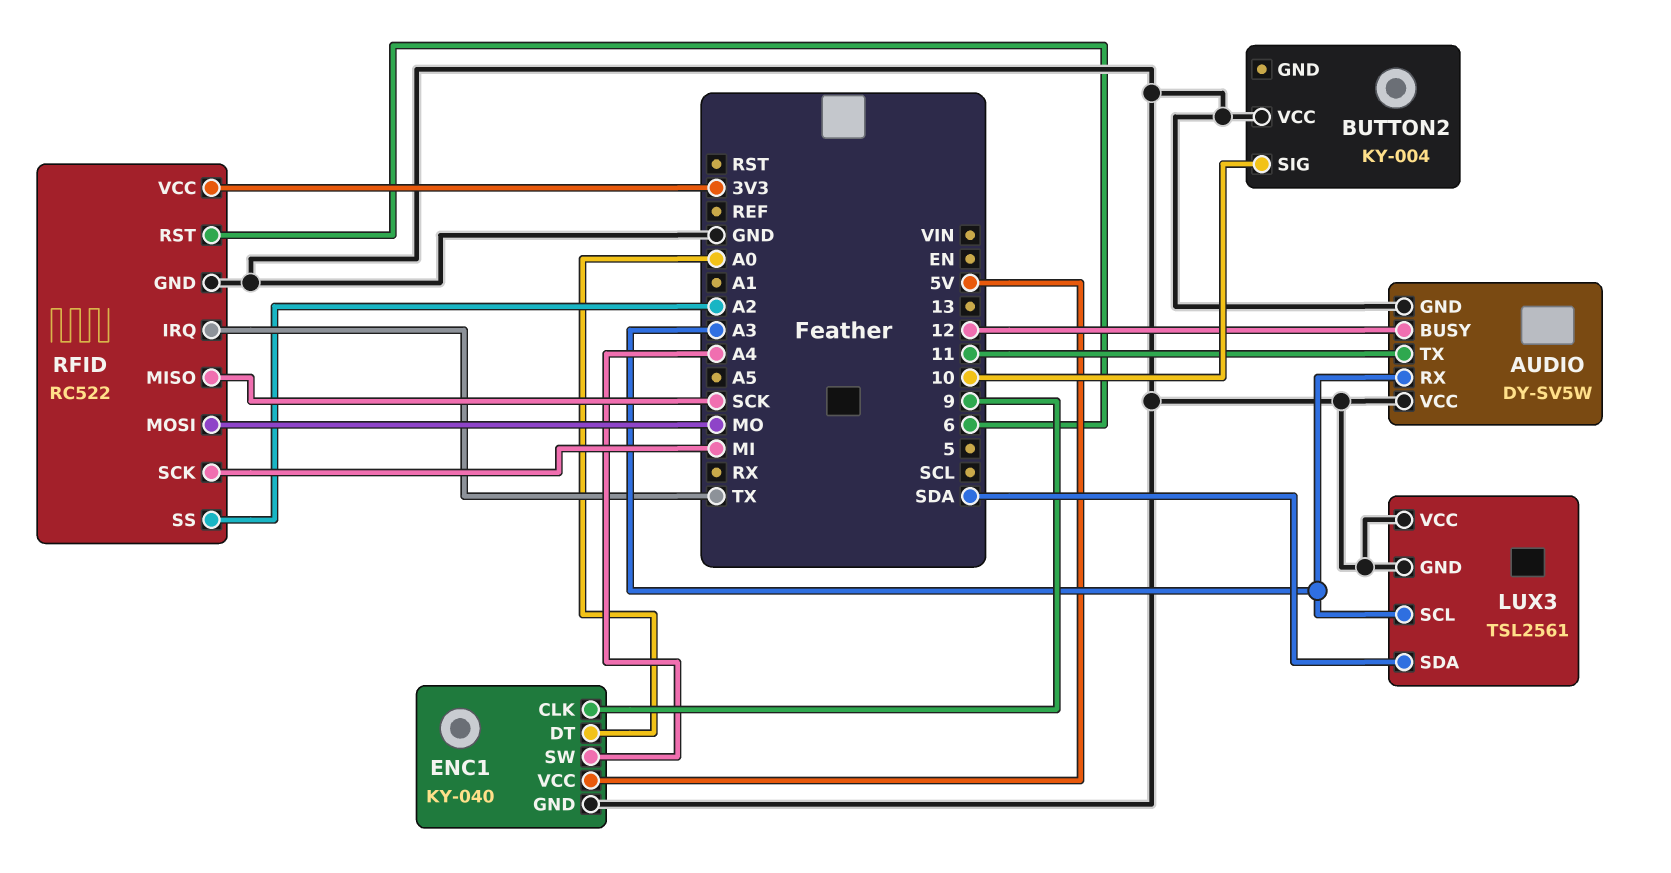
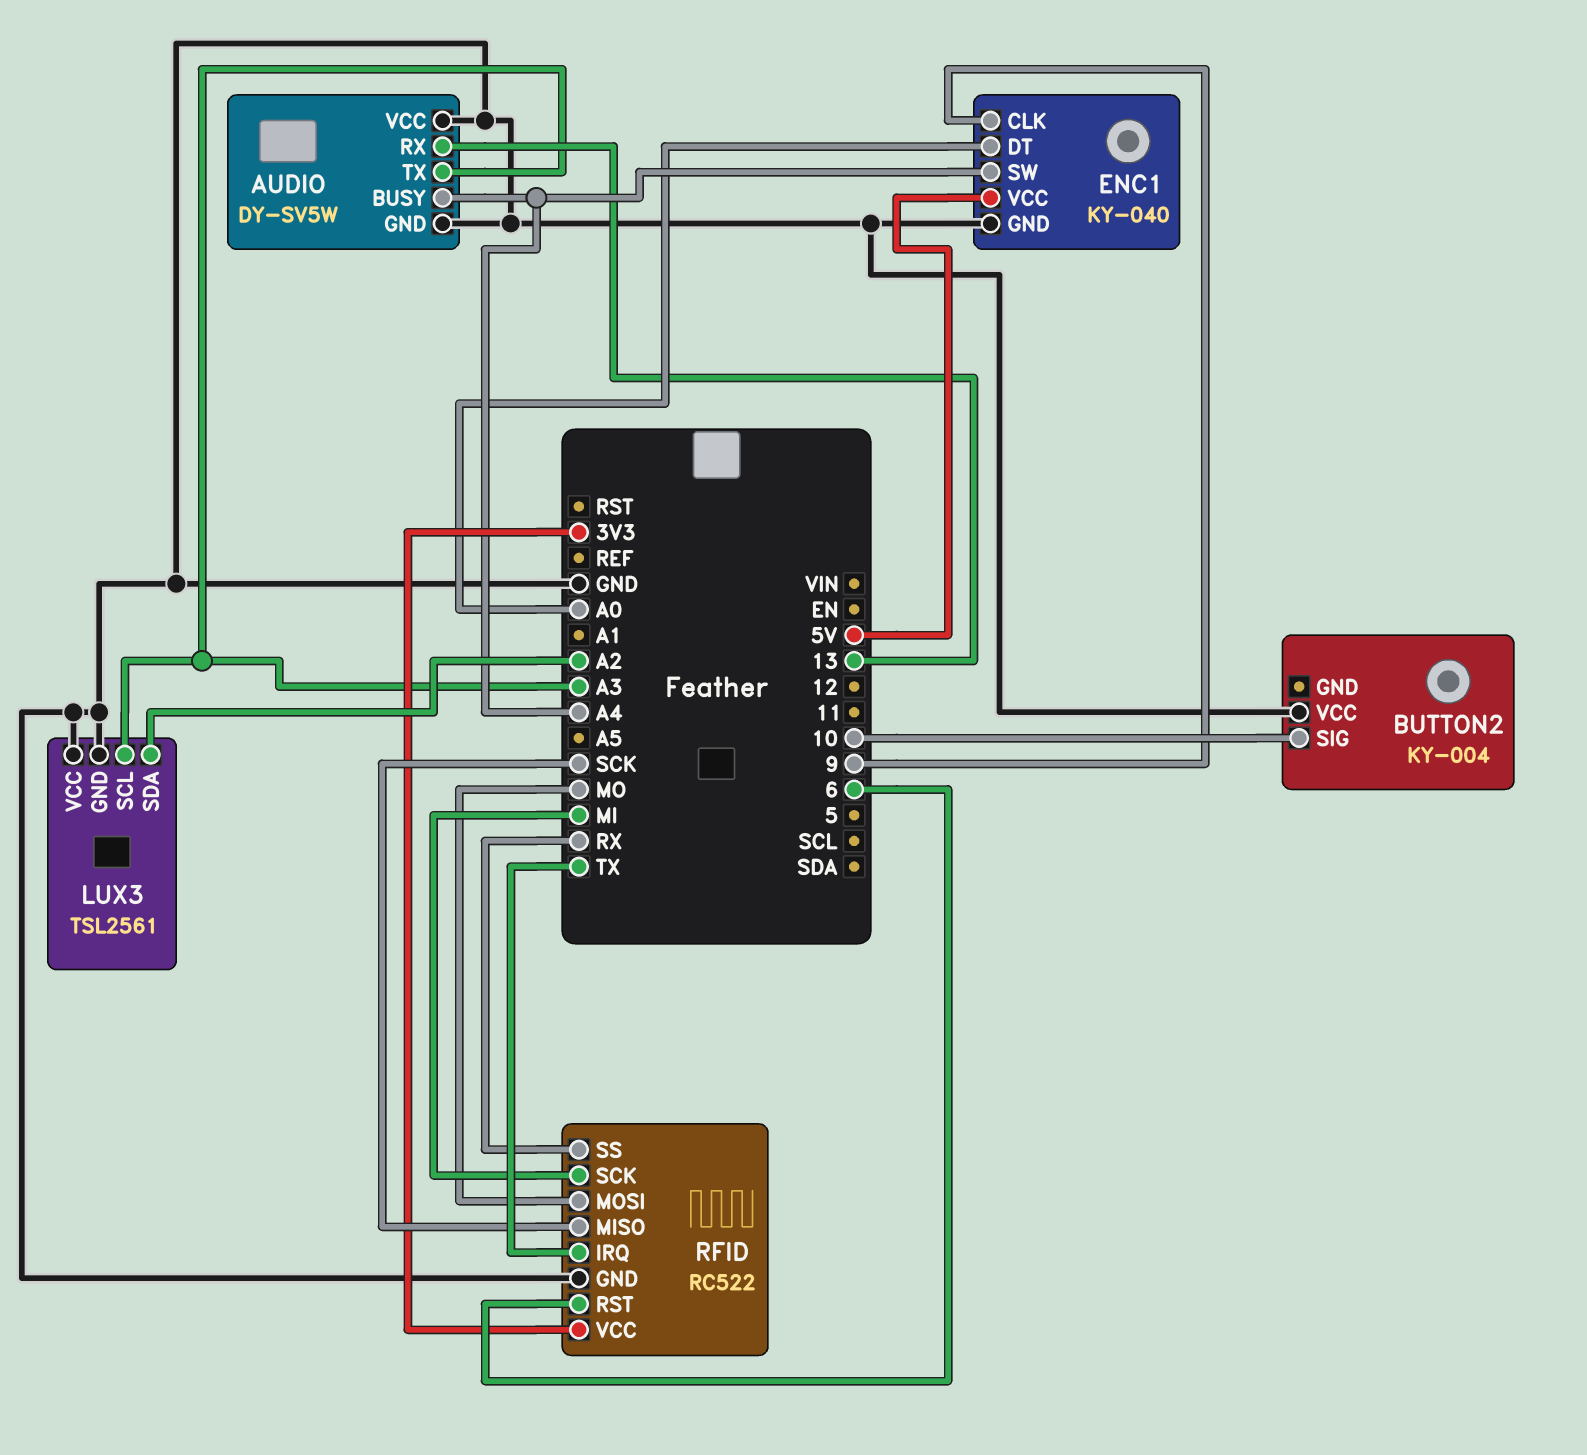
AUDIO pin BUSY: 12 -> A4
AUDIO pin RX: A3 -> 13
AUDIO pin TX: 11 -> A3
LUX3 pin SDA: SDA -> A2
RFID pin SS: A2 -> RX

